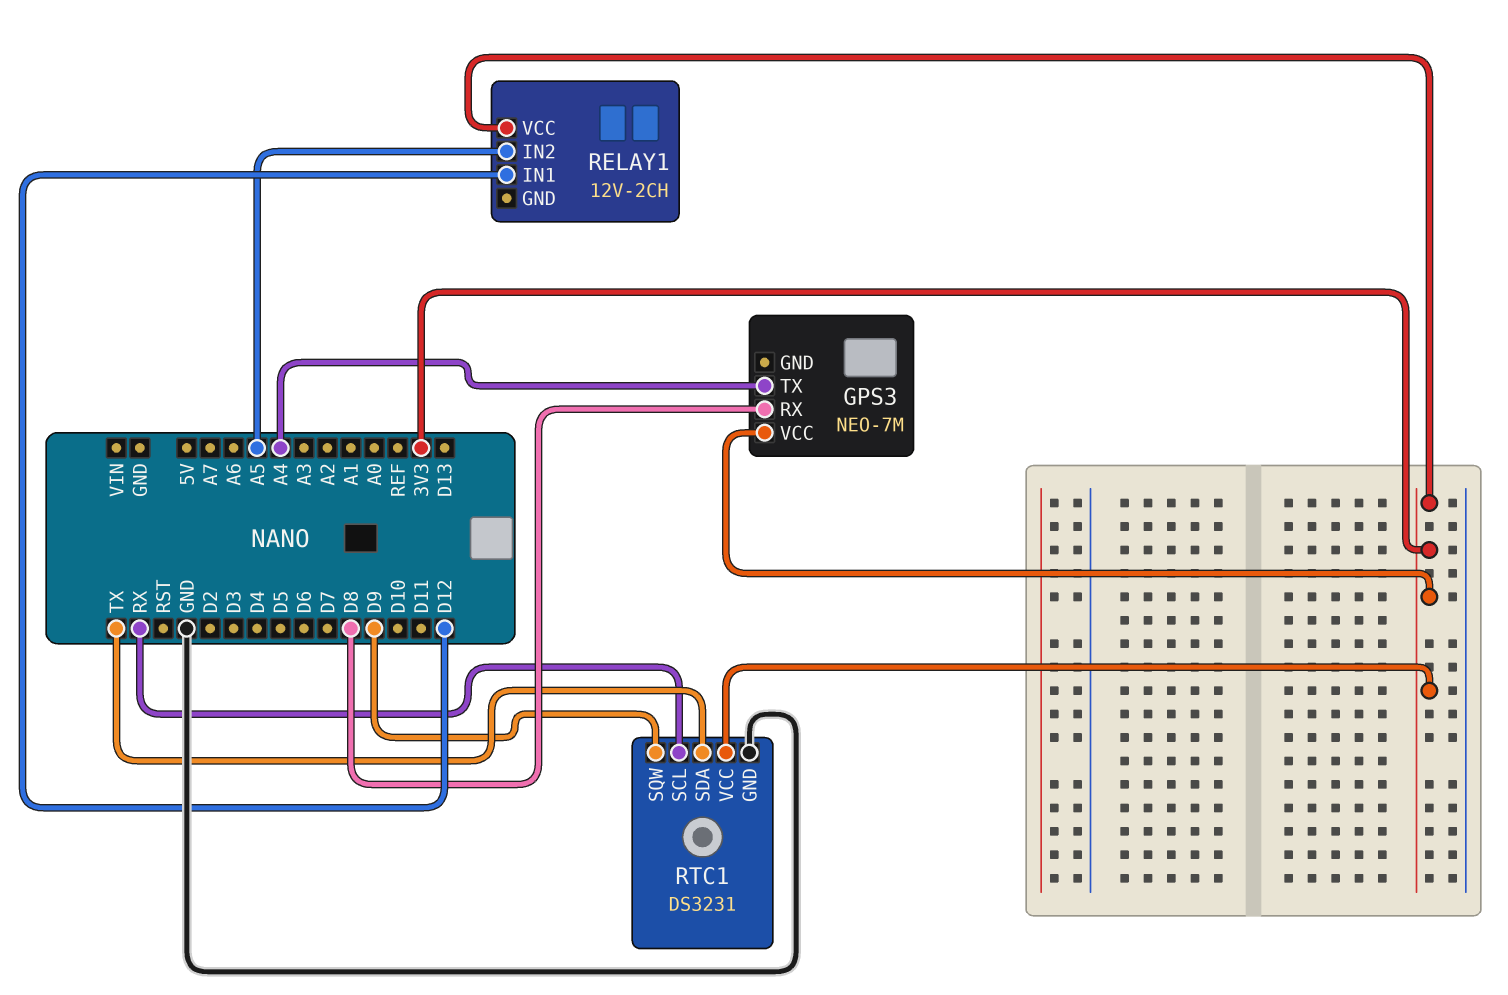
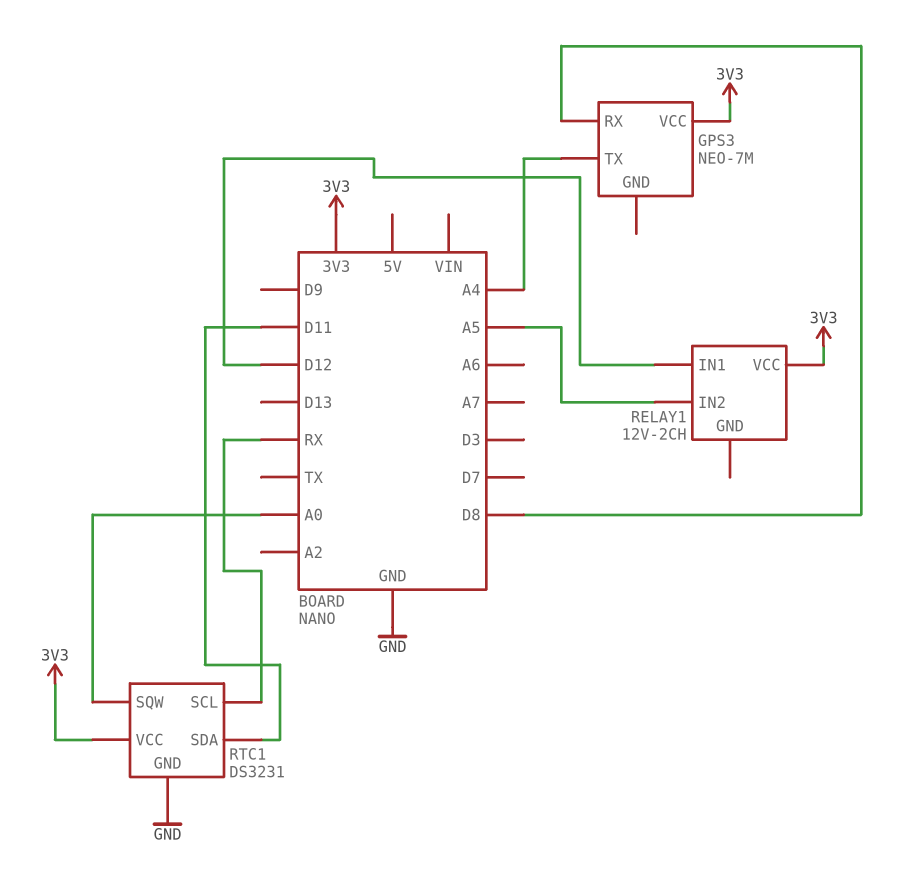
RTC1 pin SDA: TX -> D11
RTC1 pin SQW: D9 -> A0

